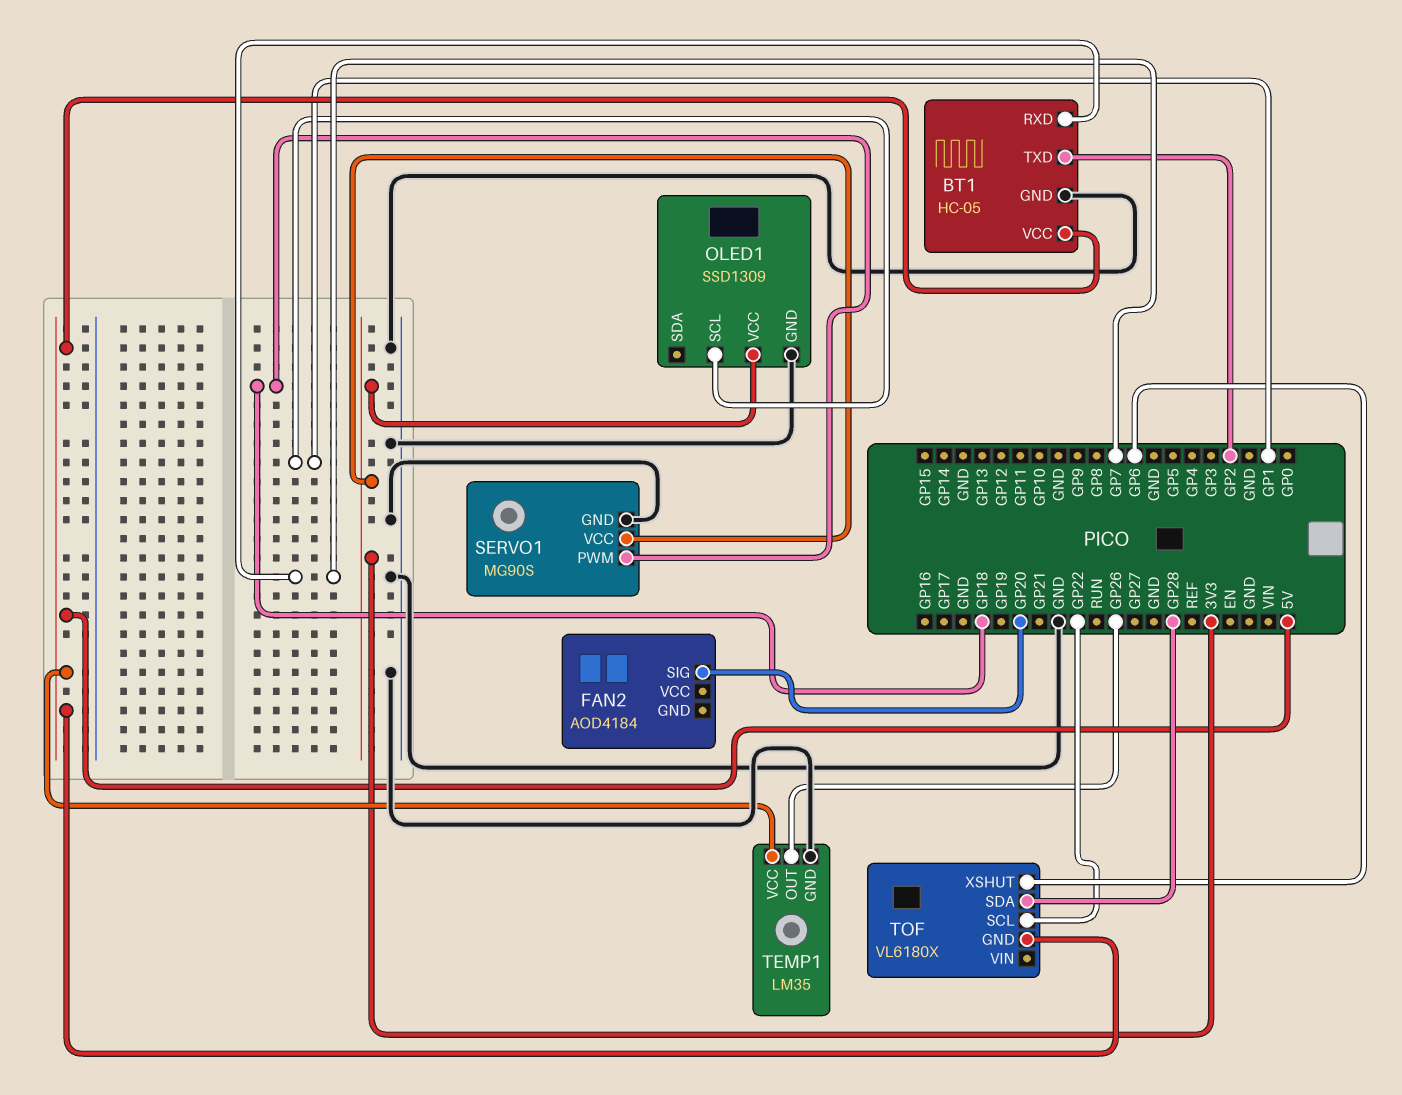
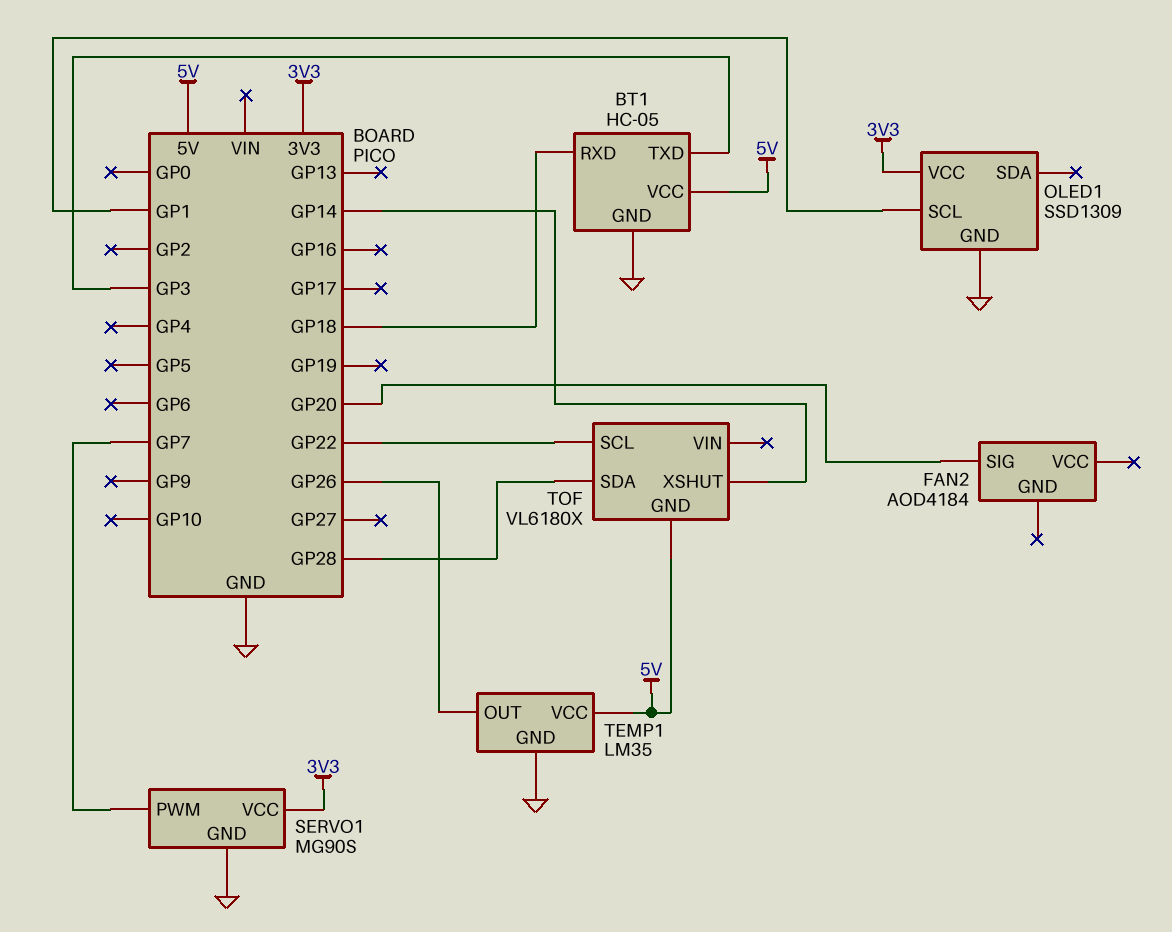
BT1 pin RXD: GP7 -> GP18
BT1 pin TXD: GP2 -> GP3
SERVO1 pin PWM: GP18 -> GP7
TOF pin XSHUT: GP6 -> GP14

